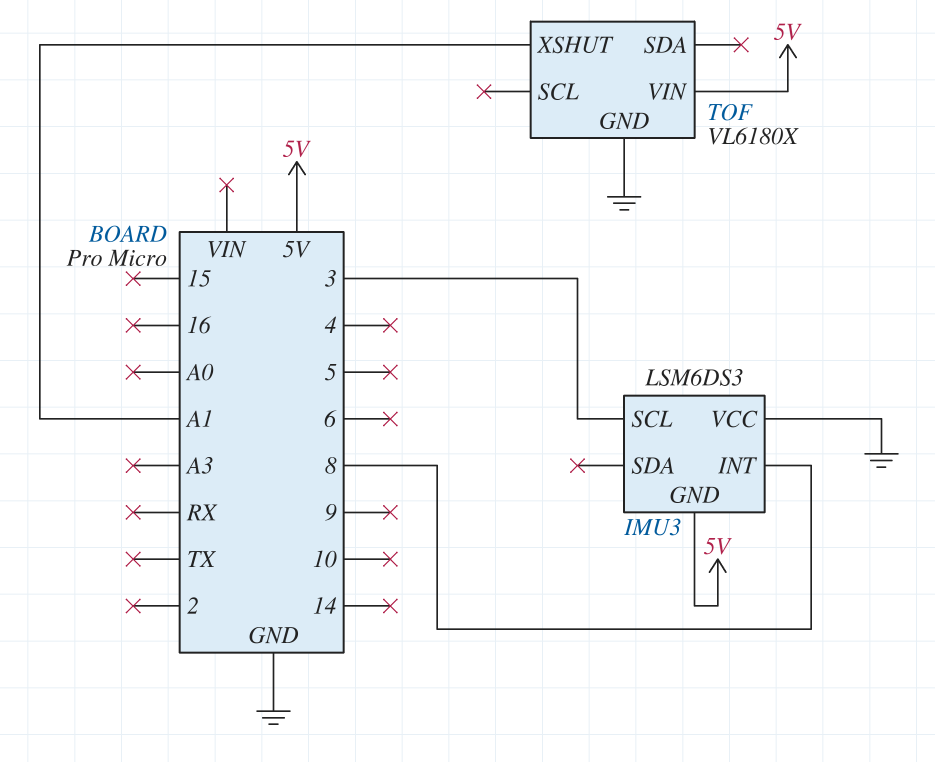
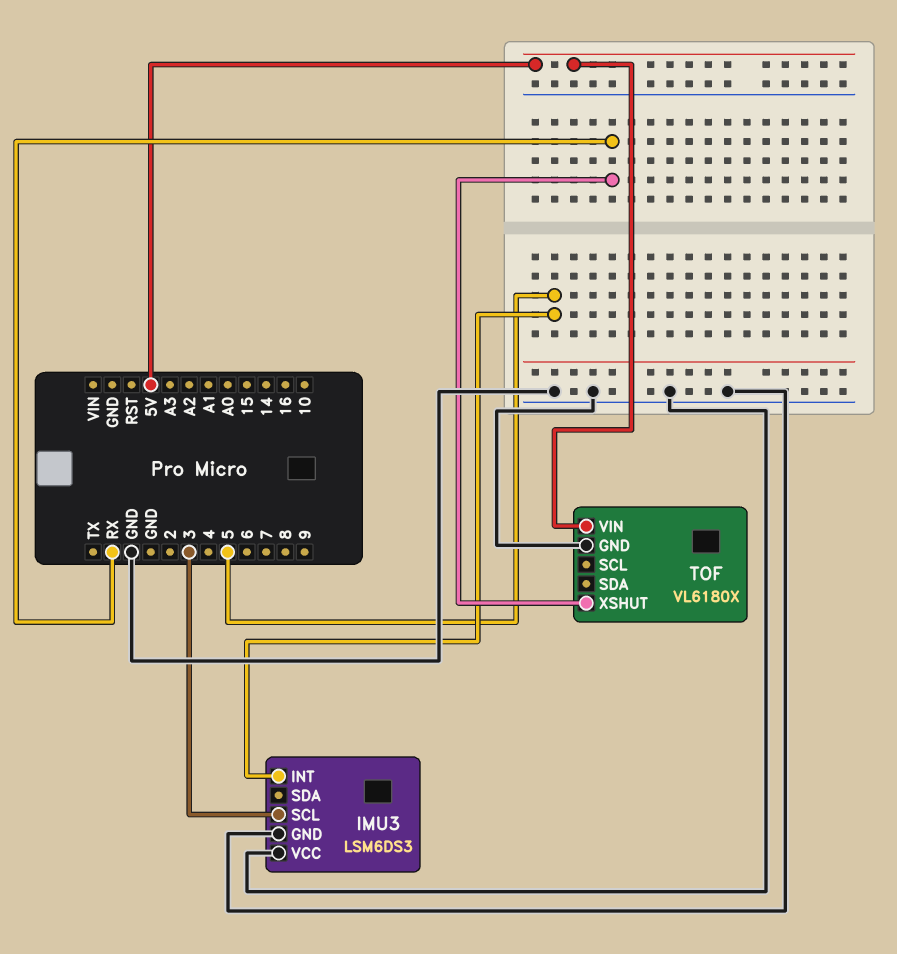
IMU3 pin GND: 5V -> GND
IMU3 pin INT: 8 -> 5
TOF pin XSHUT: A1 -> RX

